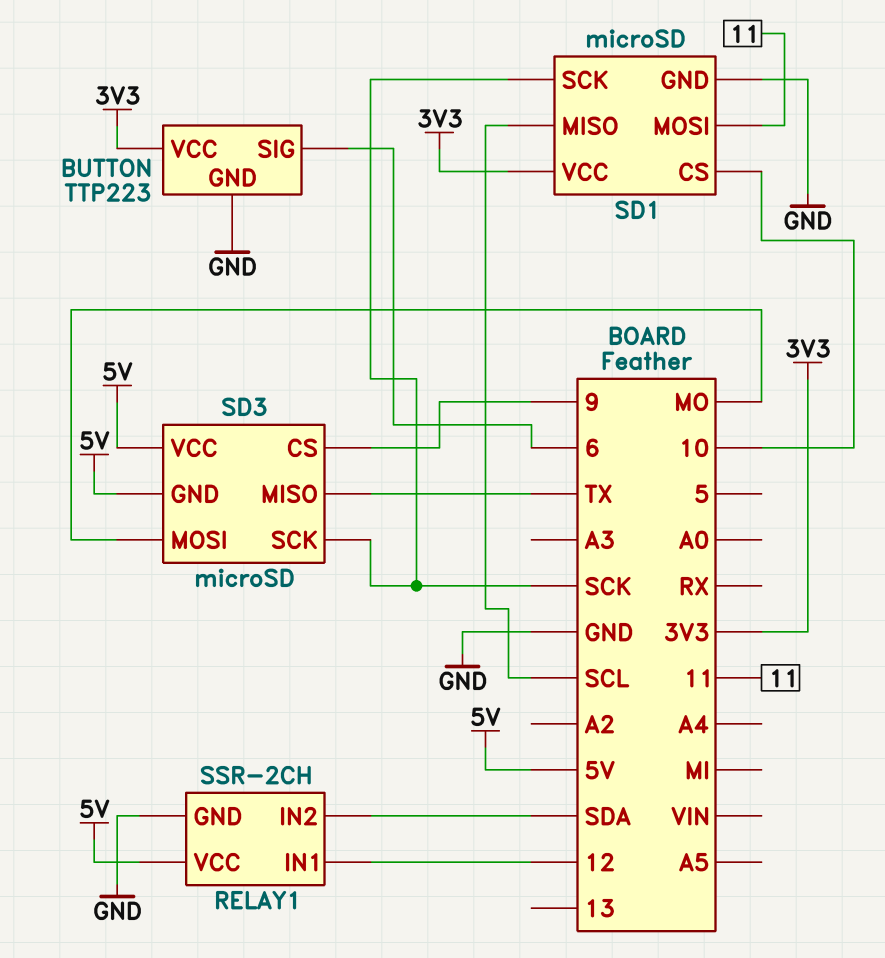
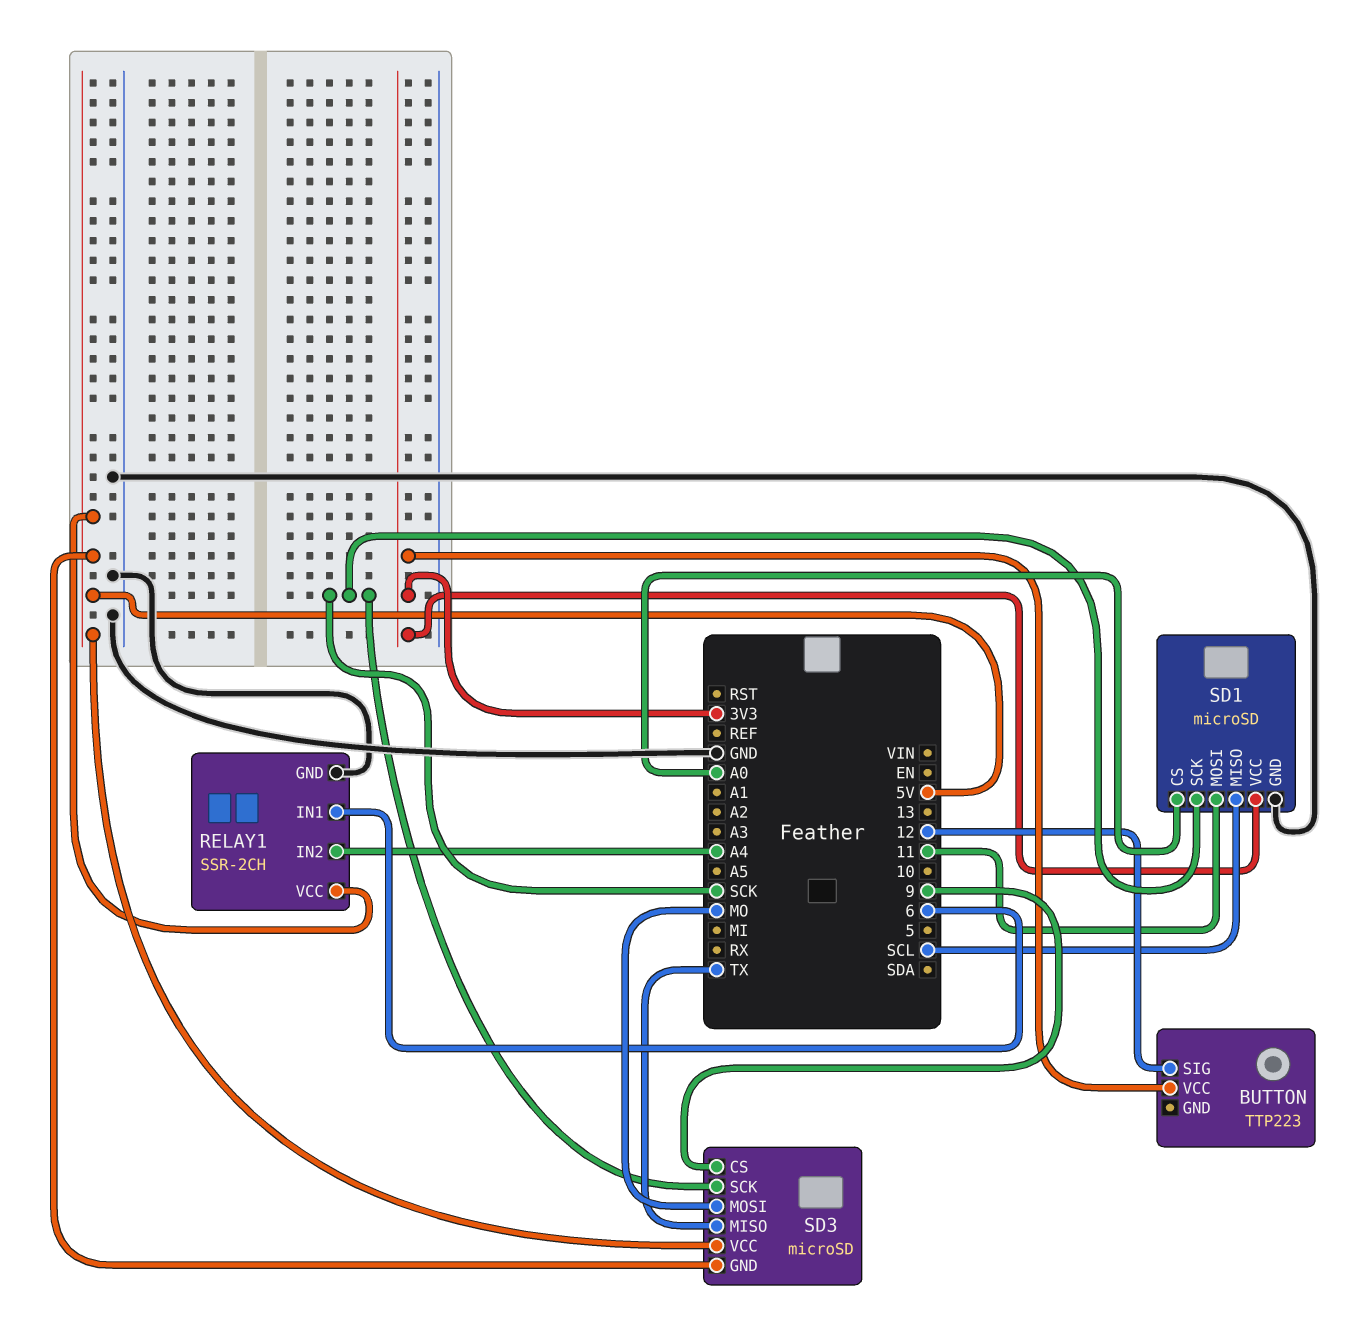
BUTTON pin GND: GND -> none
BUTTON pin SIG: 6 -> 12
RELAY1 pin IN1: 12 -> 6
RELAY1 pin IN2: SDA -> A4
SD1 pin CS: 10 -> A0

